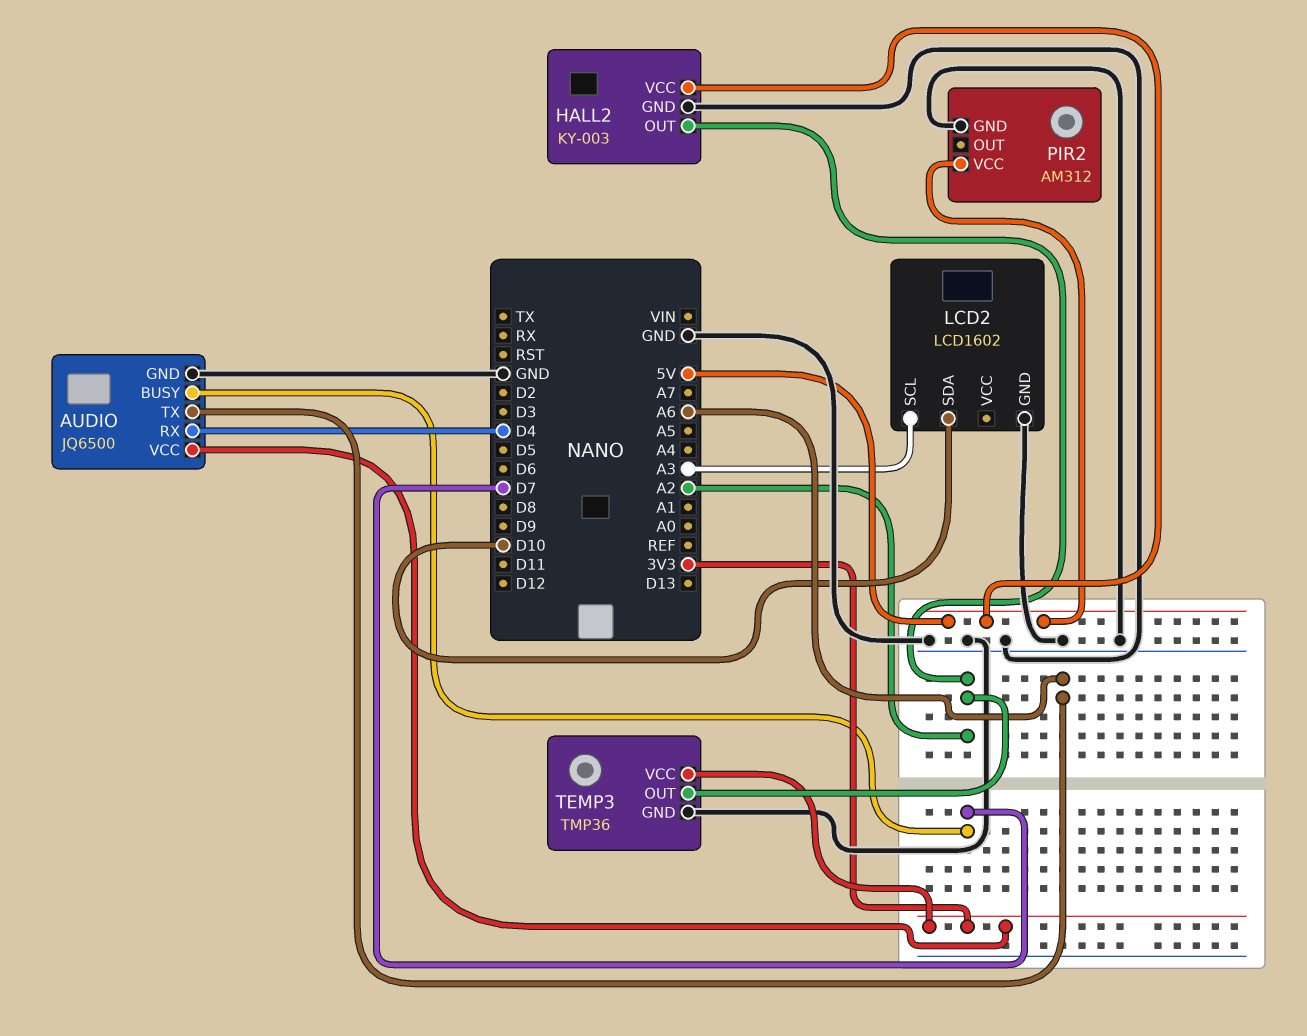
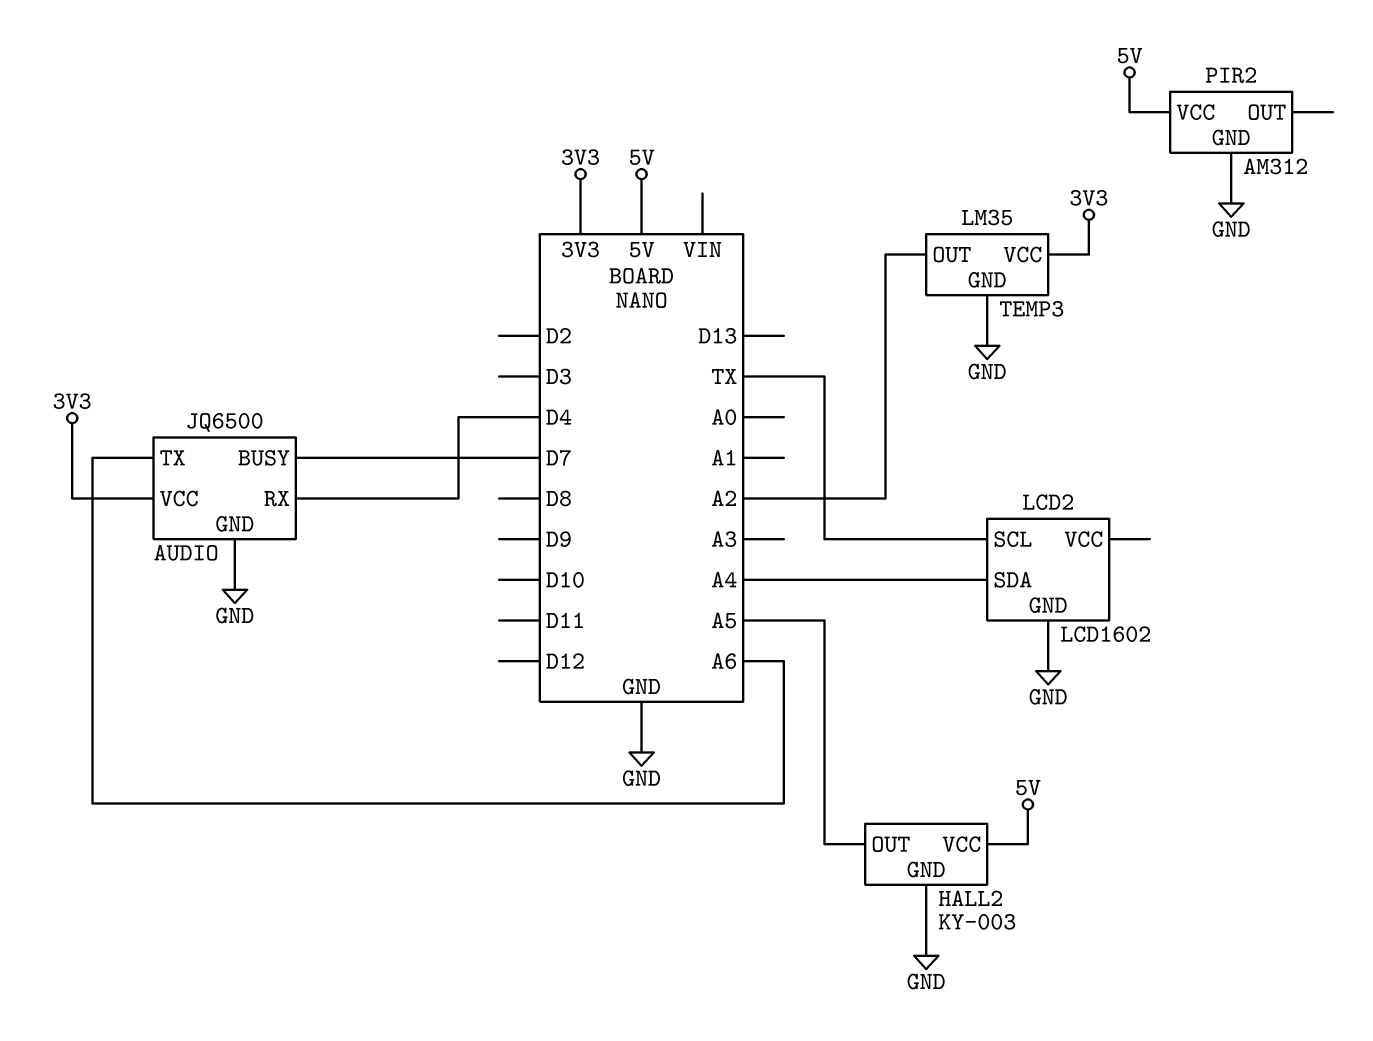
HALL2 pin OUT: A2 -> A5
LCD2 pin SCL: A3 -> TX
LCD2 pin SDA: D10 -> A4
TEMP3: TMP36 -> LM35

